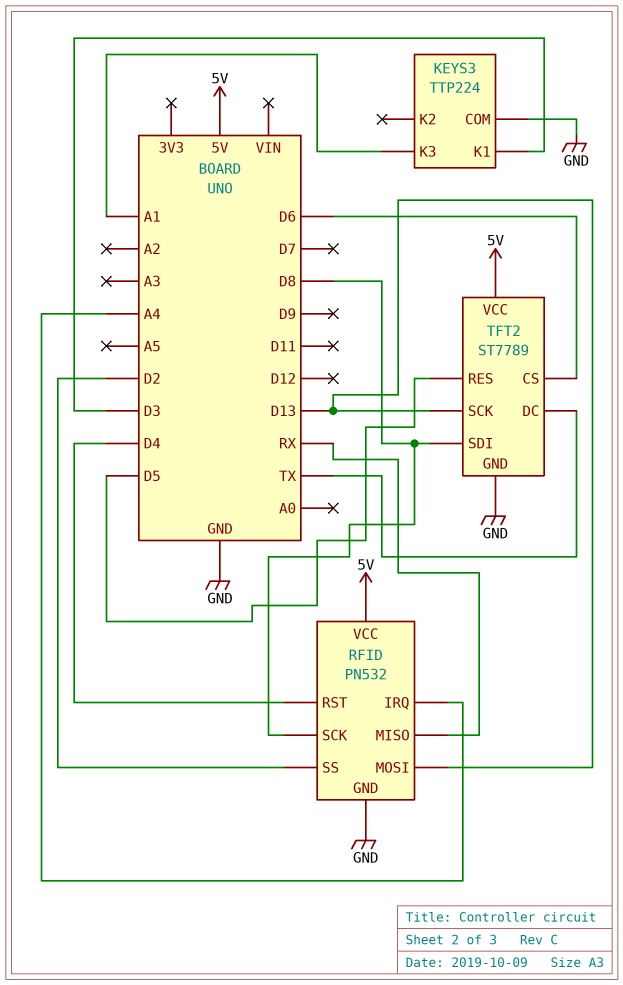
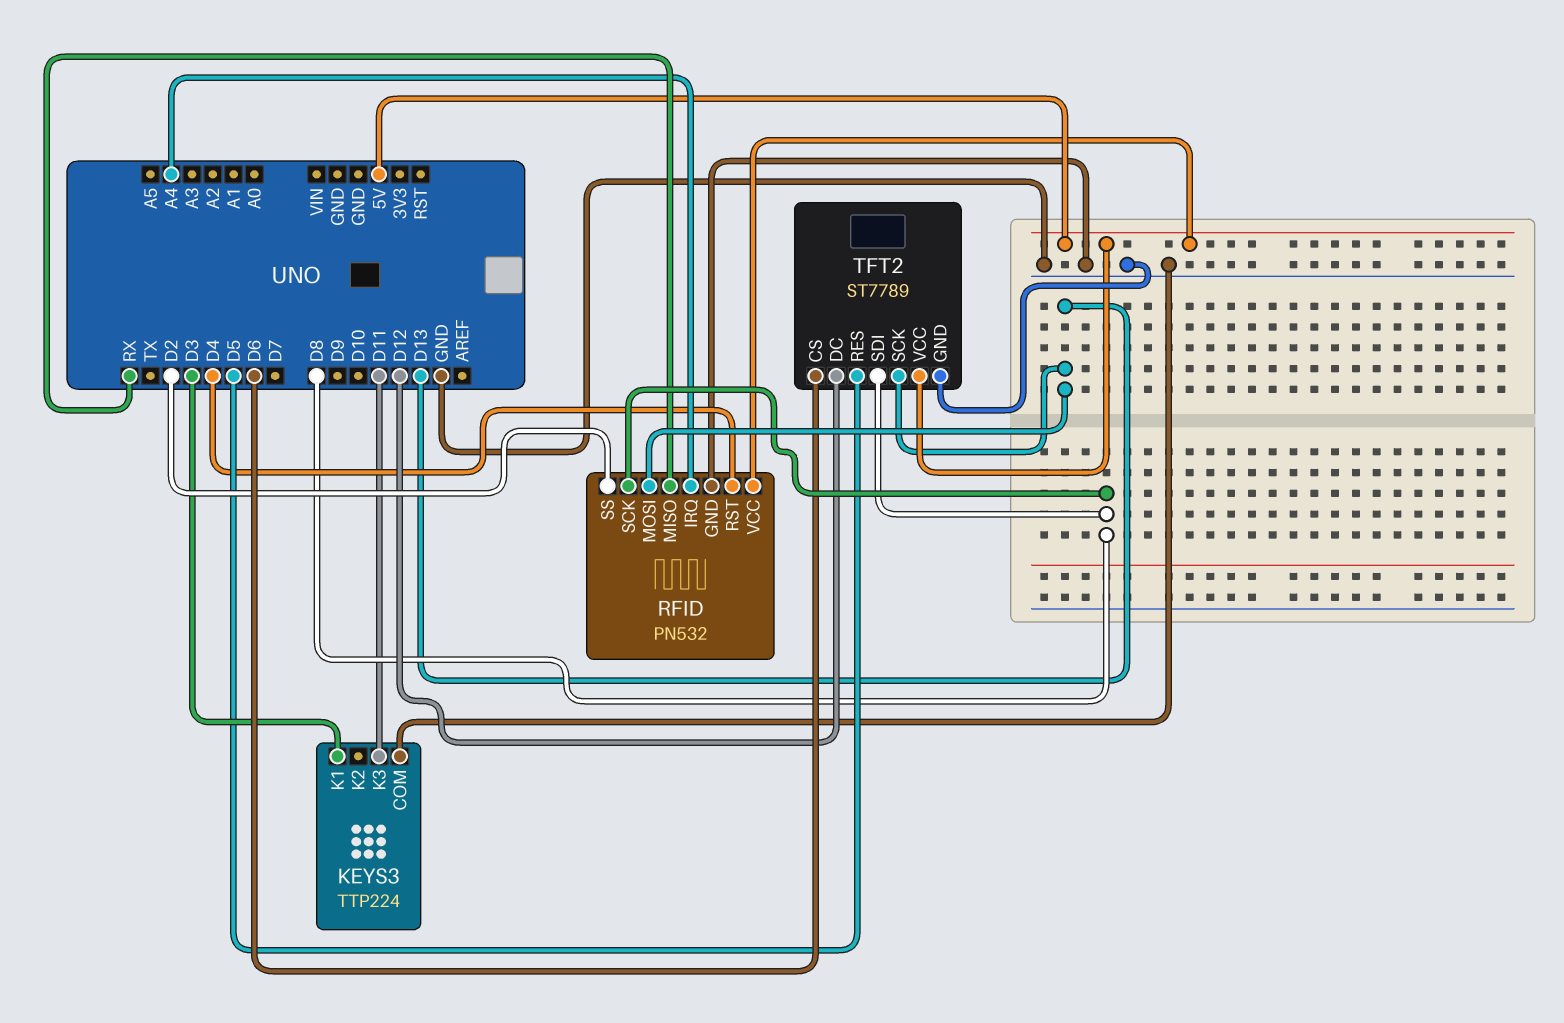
KEYS3 pin K3: A1 -> D11
TFT2 pin DC: TX -> D12

